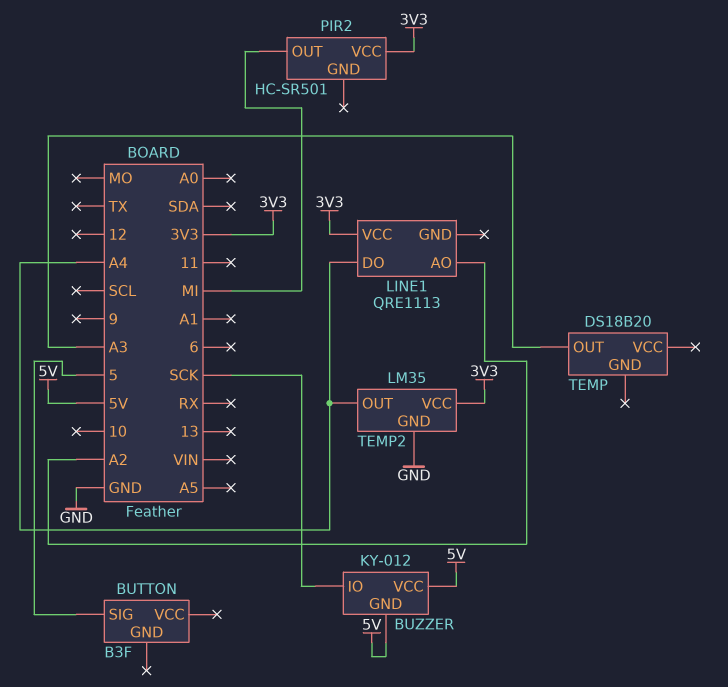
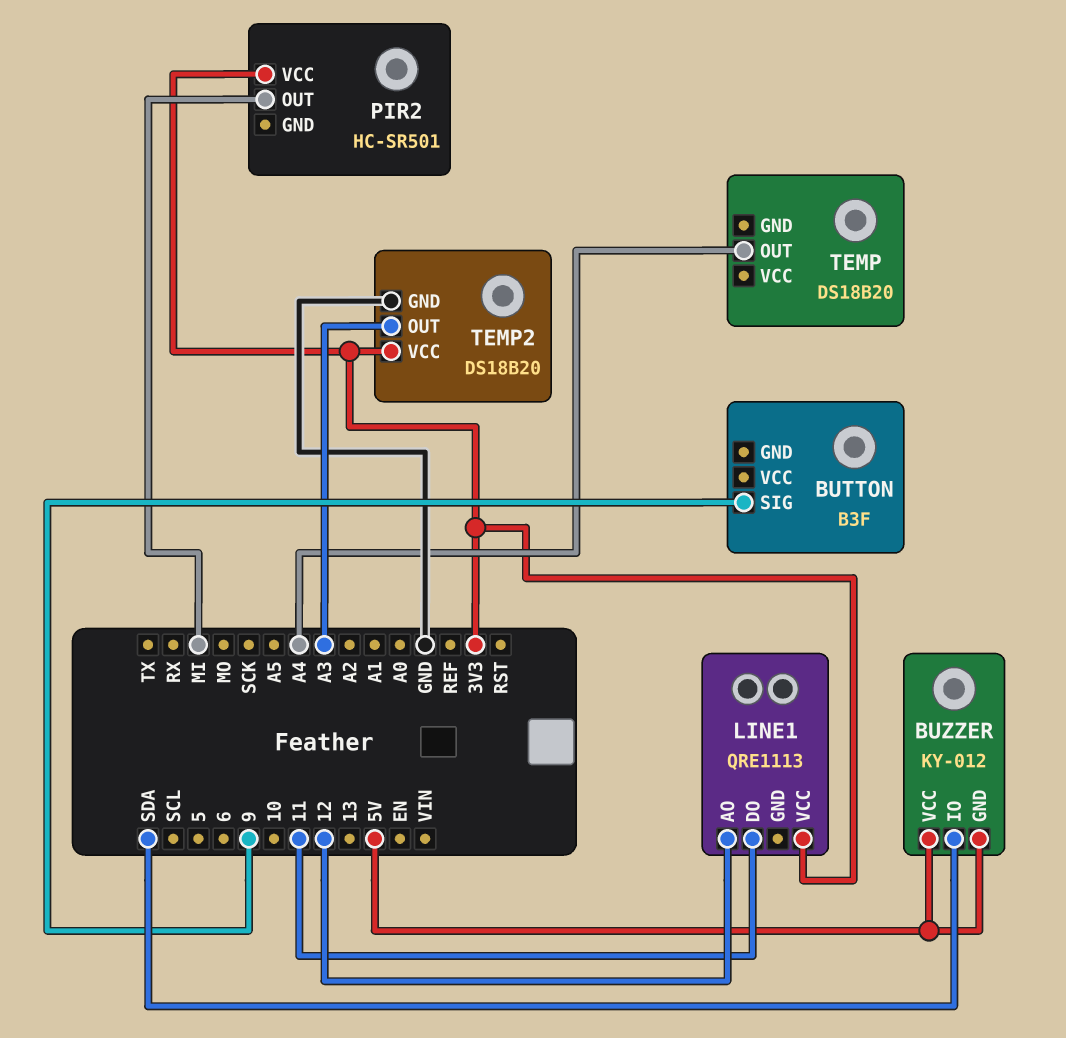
BUTTON pin SIG: 5 -> 9
BUZZER pin IO: SCK -> SDA
LINE1 pin AO: A2 -> 12
LINE1 pin DO: A4 -> 11
TEMP pin OUT: A3 -> A4
TEMP2: LM35 -> DS18B20
TEMP2 pin OUT: A4 -> A3

